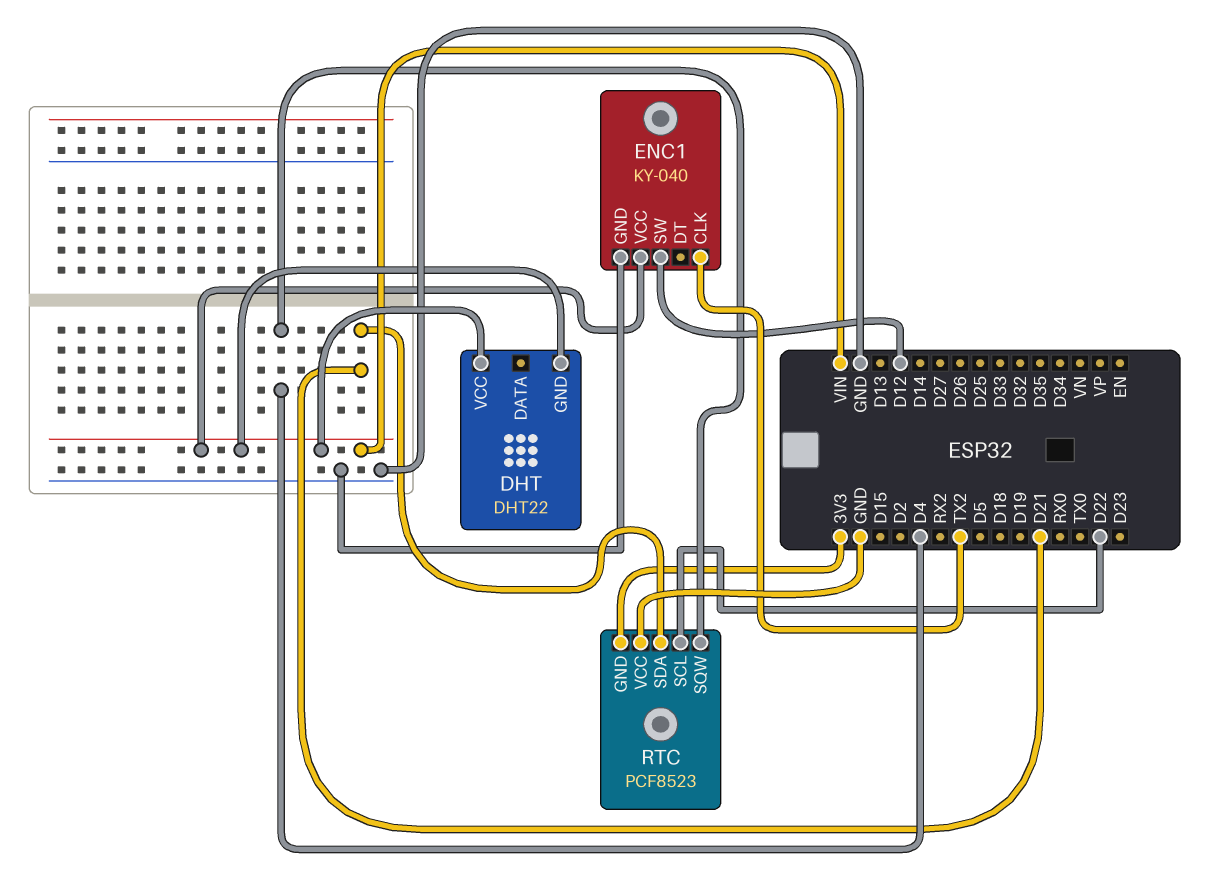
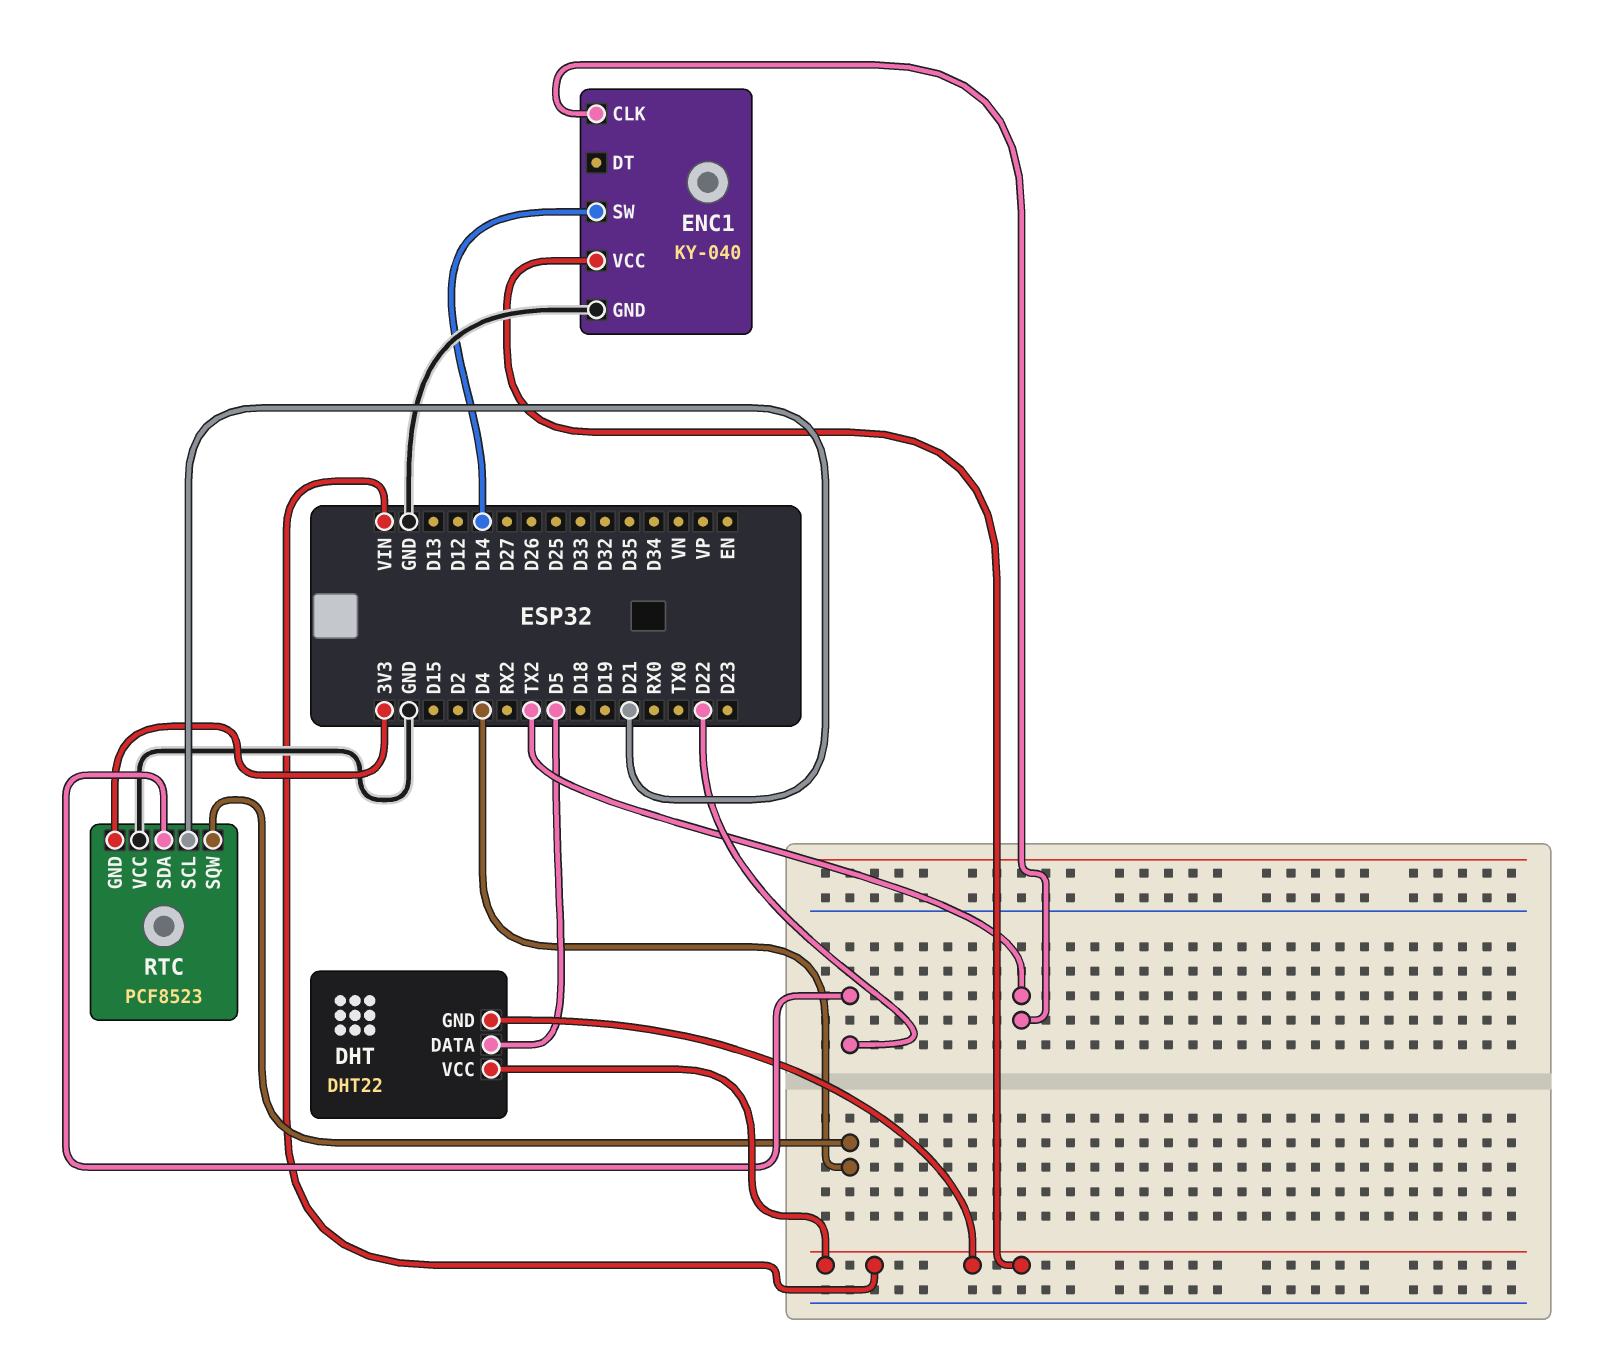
DHT pin DATA: none -> D5
ENC1 pin SW: D12 -> D14
RTC pin SCL: D22 -> D21
RTC pin SDA: D21 -> D22

